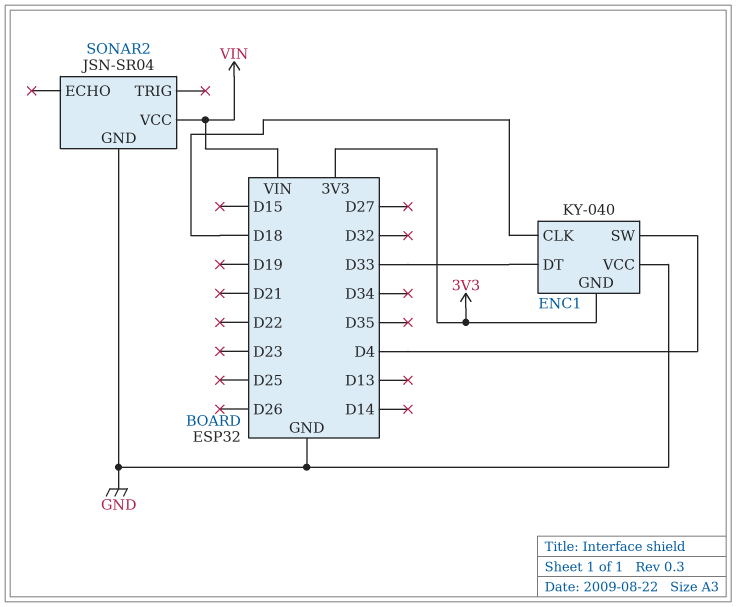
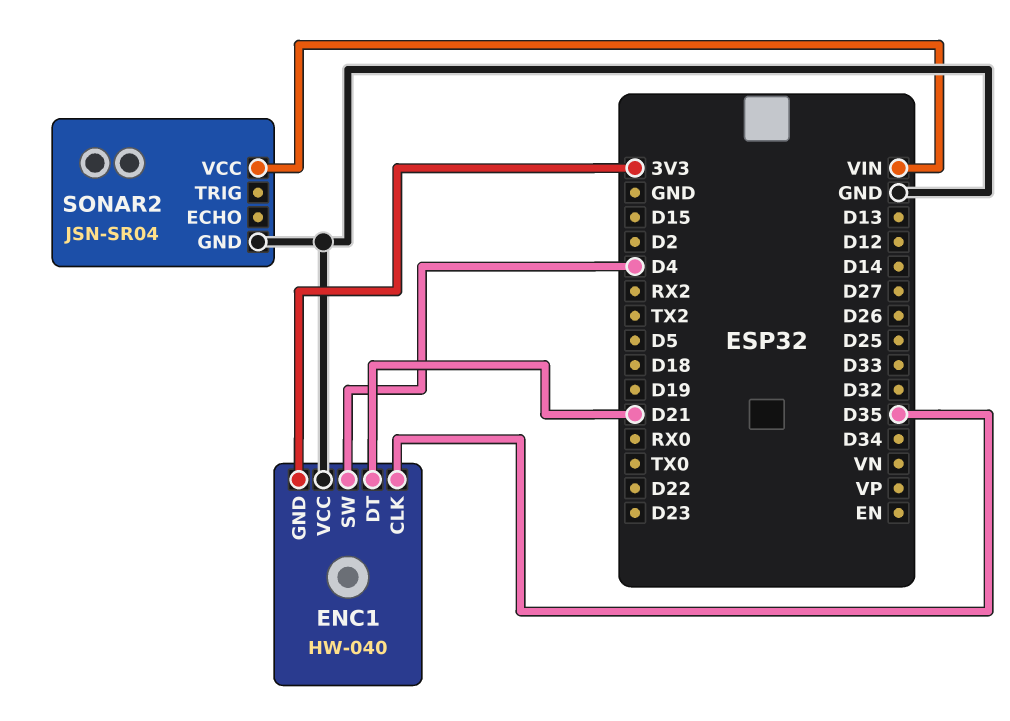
ENC1: KY-040 -> HW-040
ENC1 pin CLK: D18 -> D35
ENC1 pin DT: D33 -> D21

